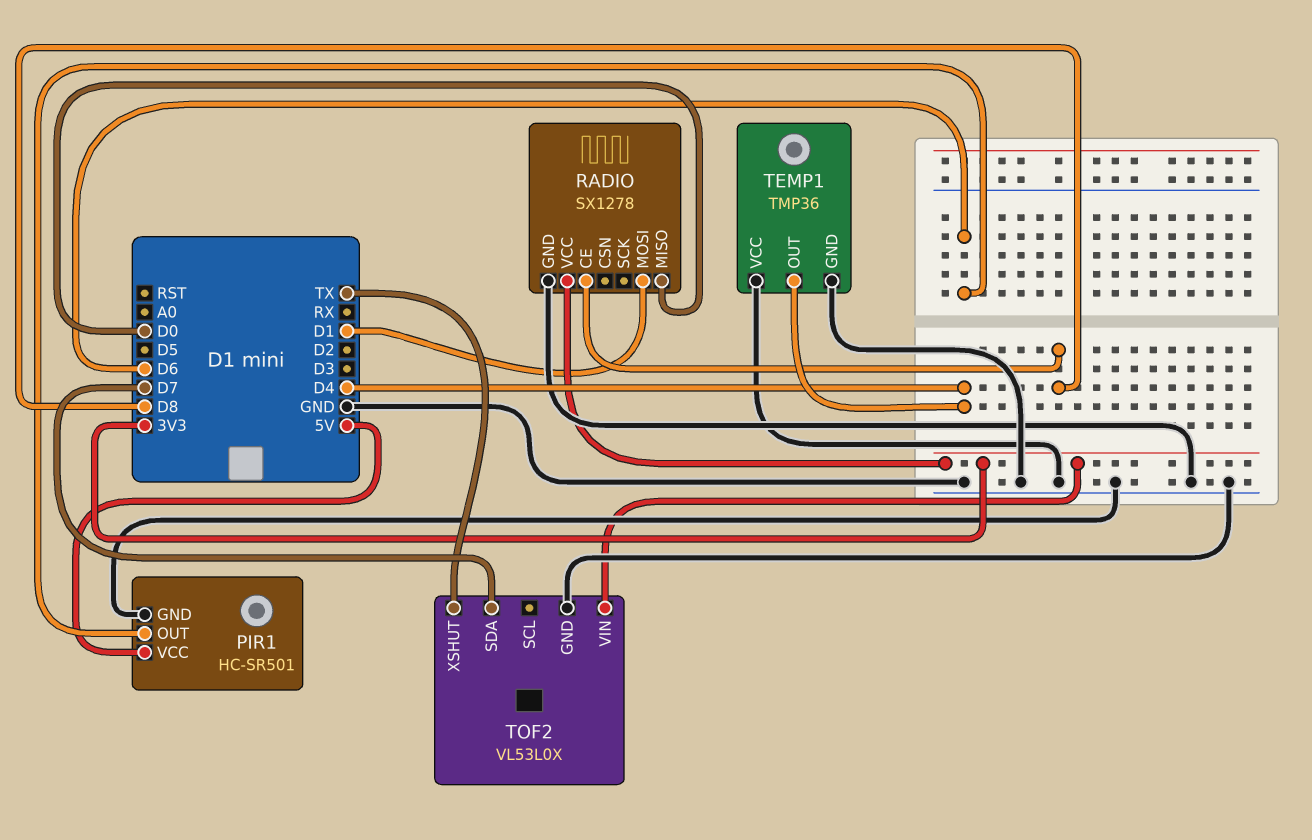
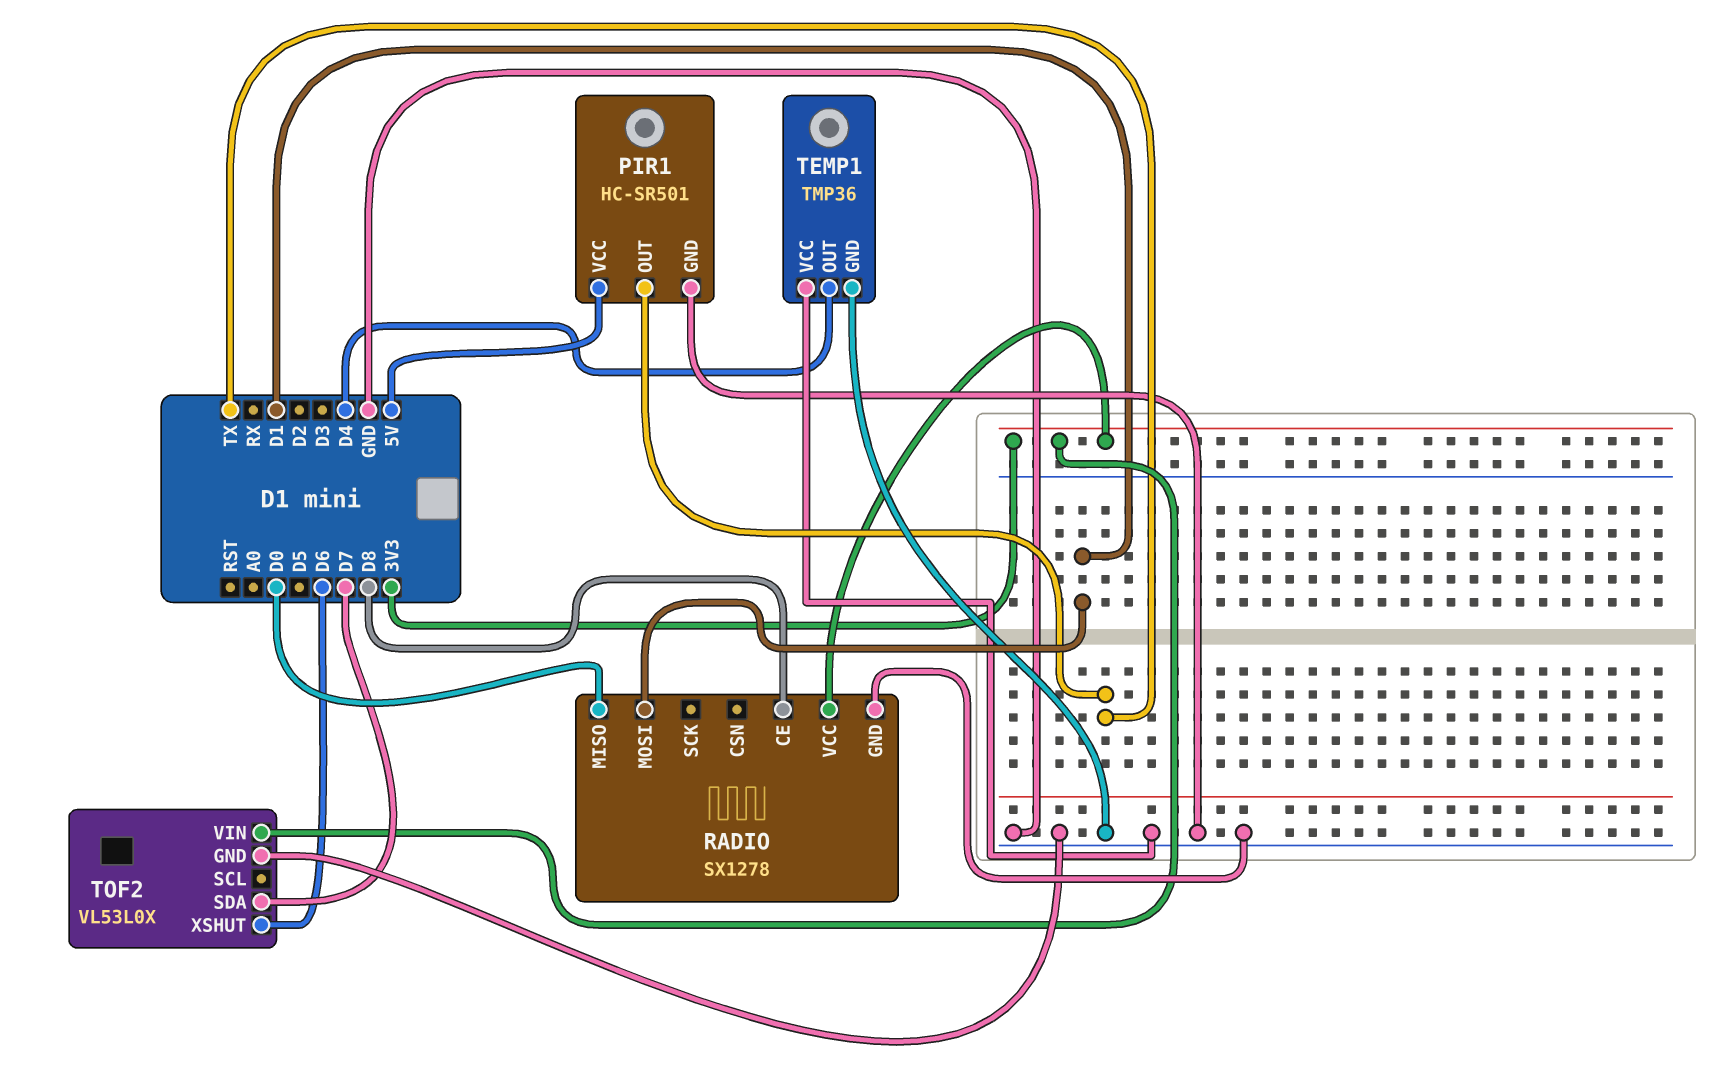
PIR1 pin OUT: D6 -> TX
TOF2 pin XSHUT: TX -> D6

